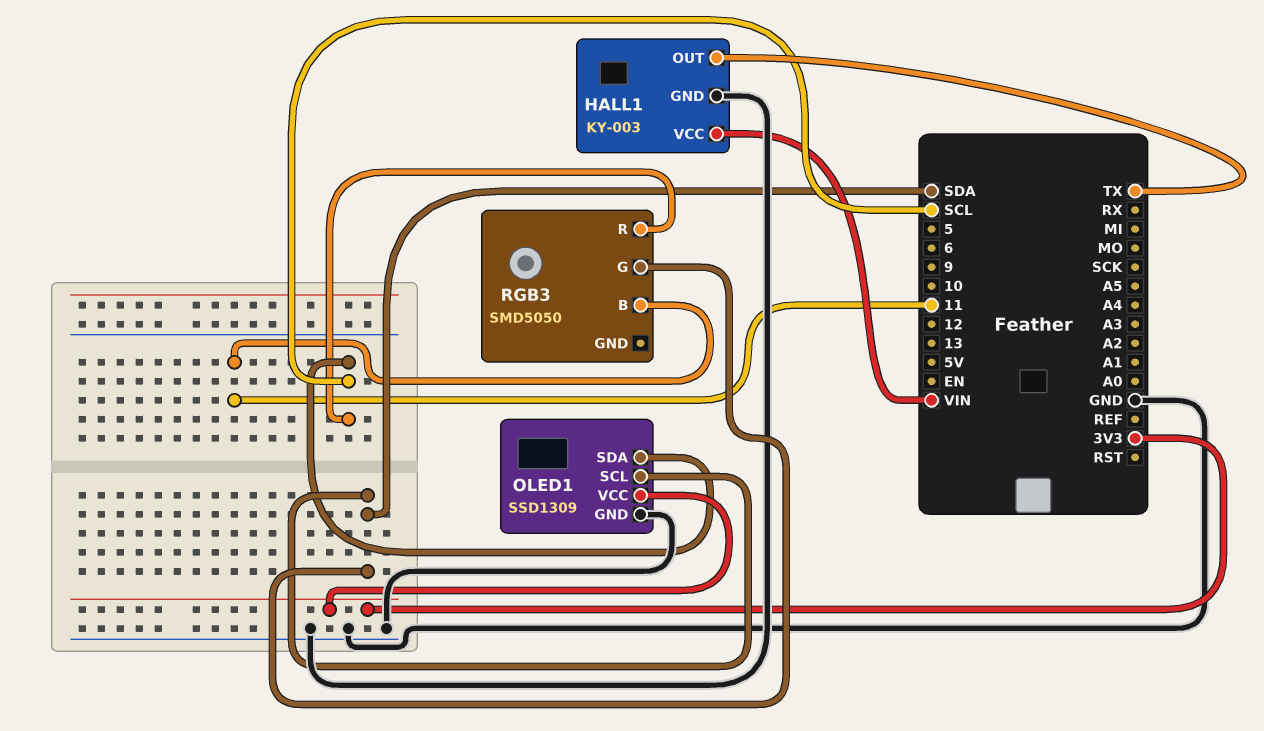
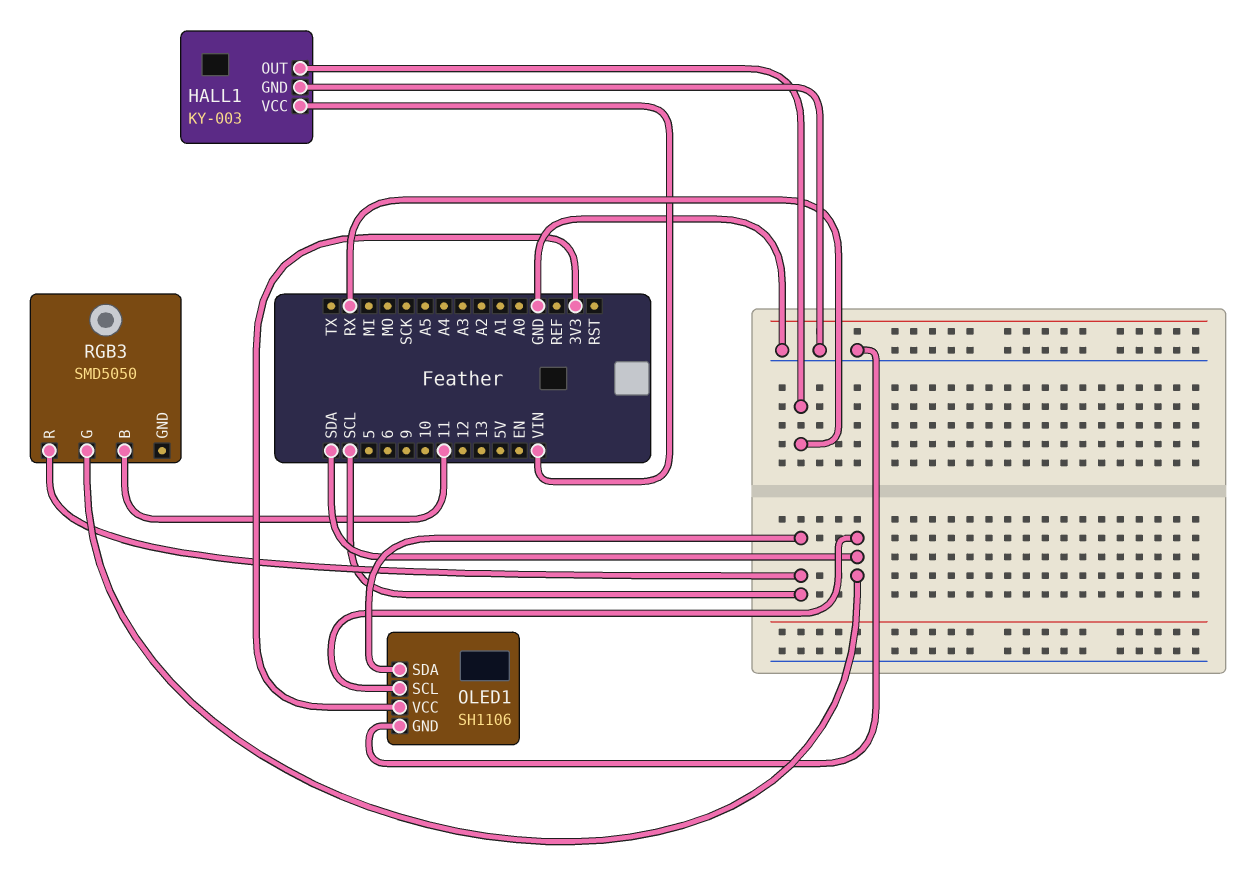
HALL1 pin OUT: TX -> RX
OLED1: SSD1309 -> SH1106

